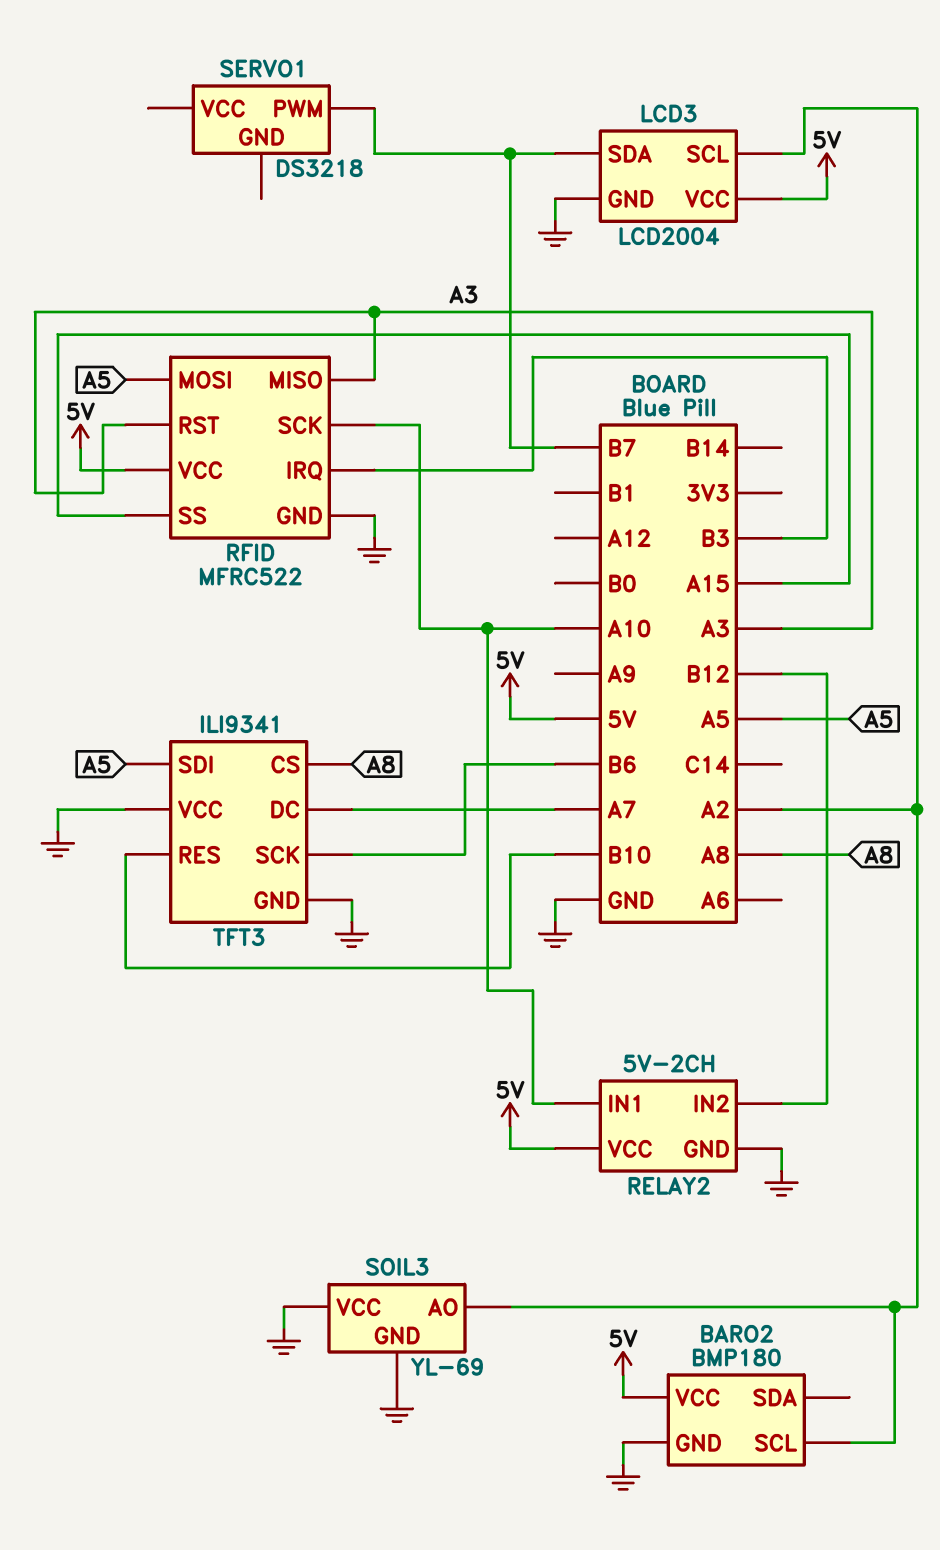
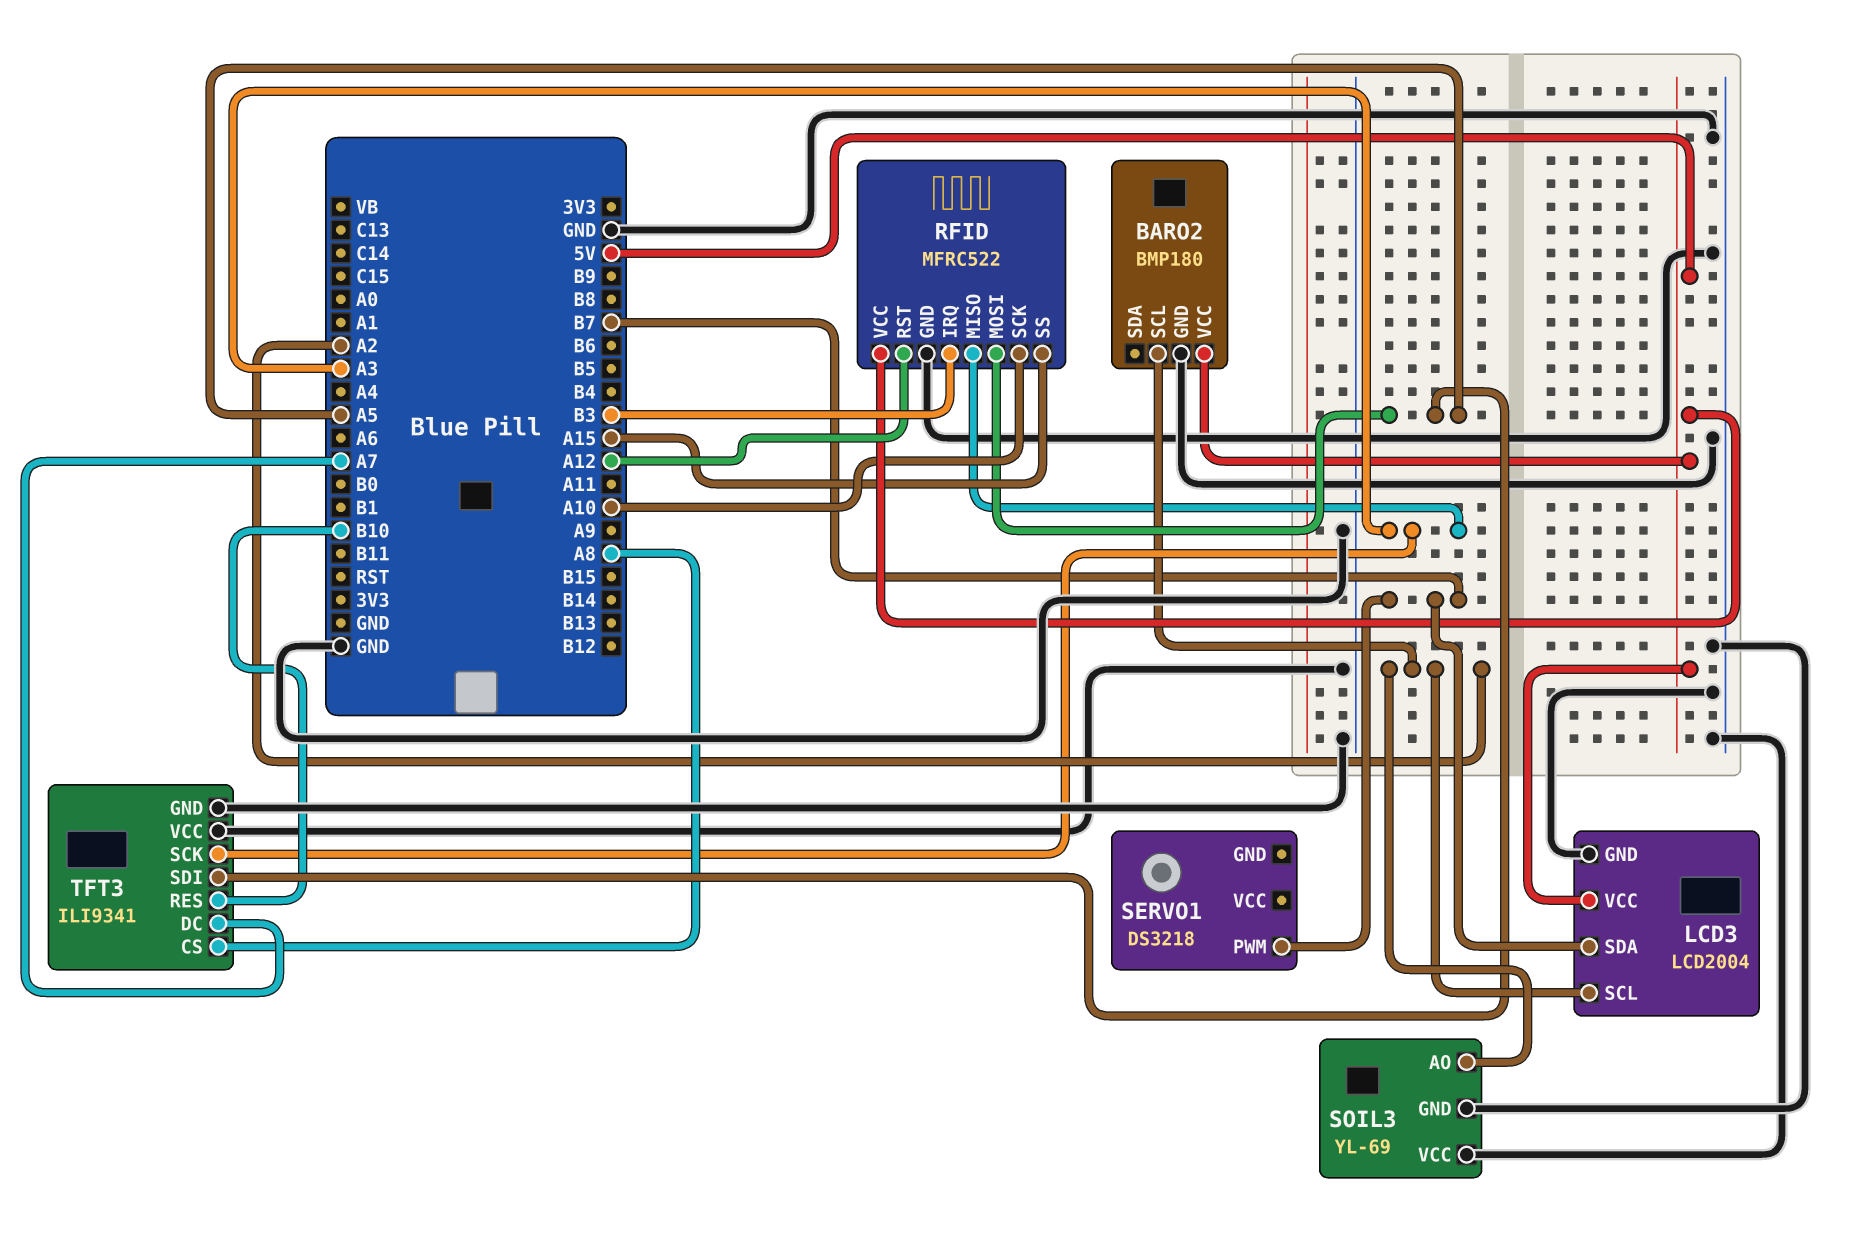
RELAY2: 5V-2CH -> none
RELAY2 pin GND: GND -> none
RELAY2 pin IN1: A10 -> none
RELAY2 pin IN2: B12 -> none
RELAY2 pin VCC: 5V -> none
RFID pin RST: A3 -> A12
TFT3 pin SCK: B6 -> A3

